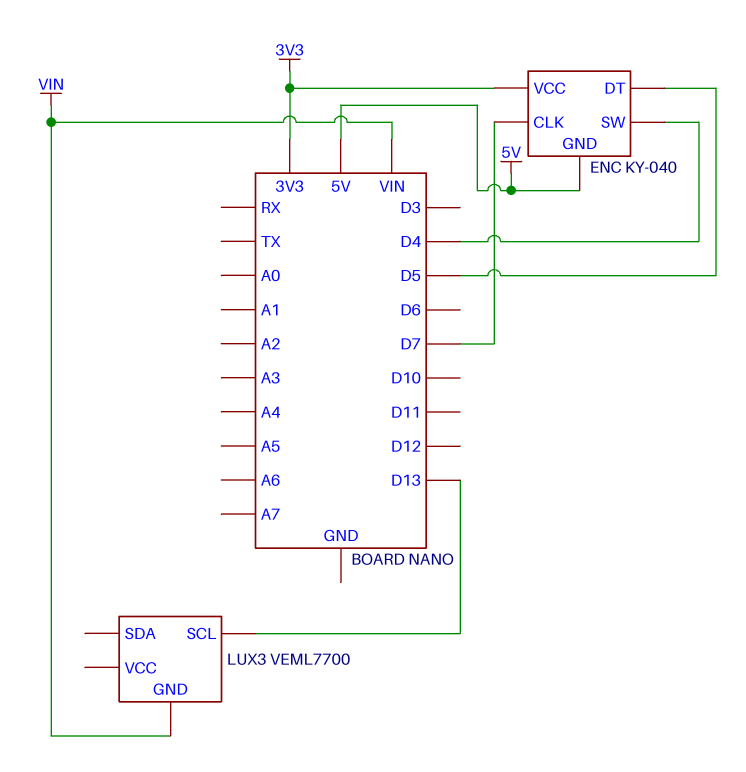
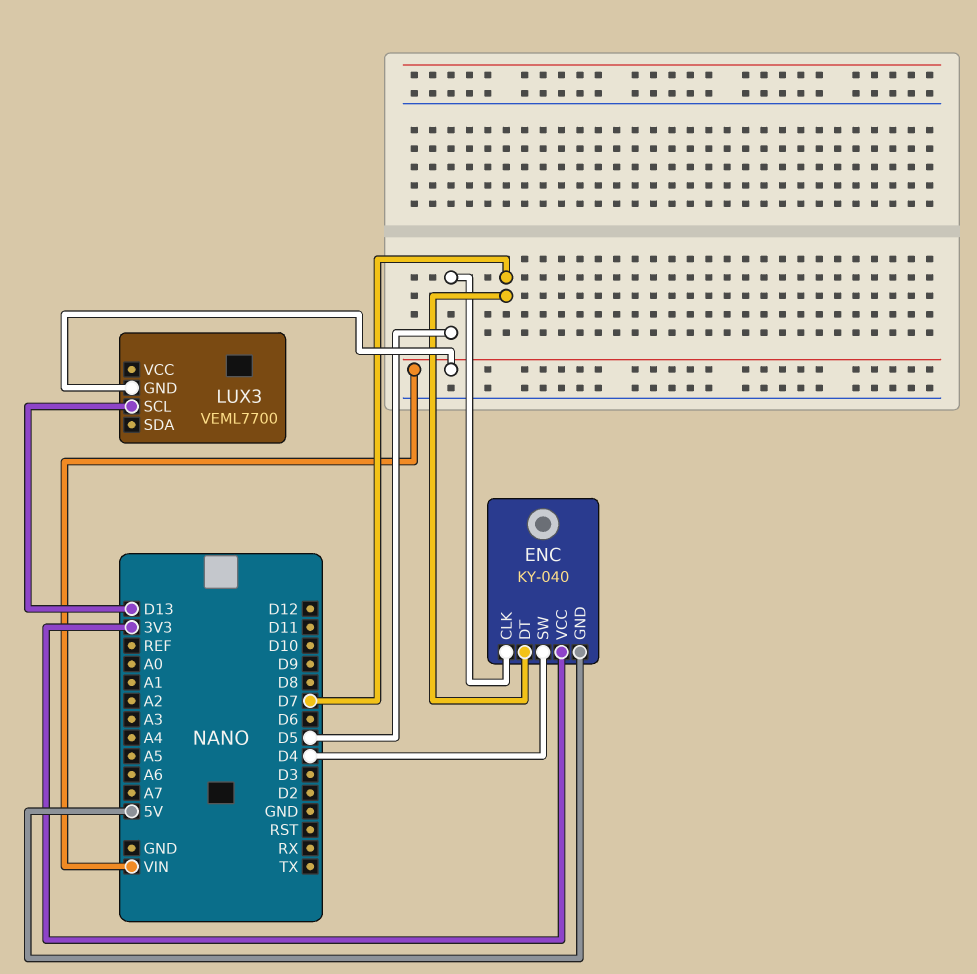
ENC pin CLK: D7 -> D5
ENC pin DT: D5 -> D7

